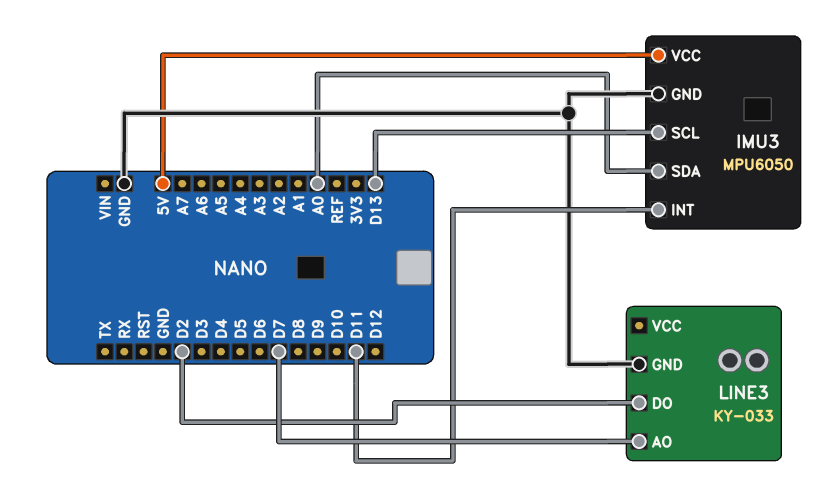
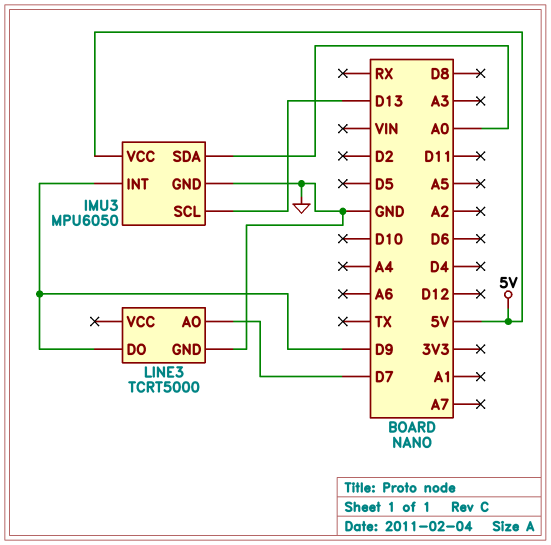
IMU3 pin INT: D11 -> D9
LINE3: KY-033 -> TCRT5000
LINE3 pin DO: D2 -> D9

